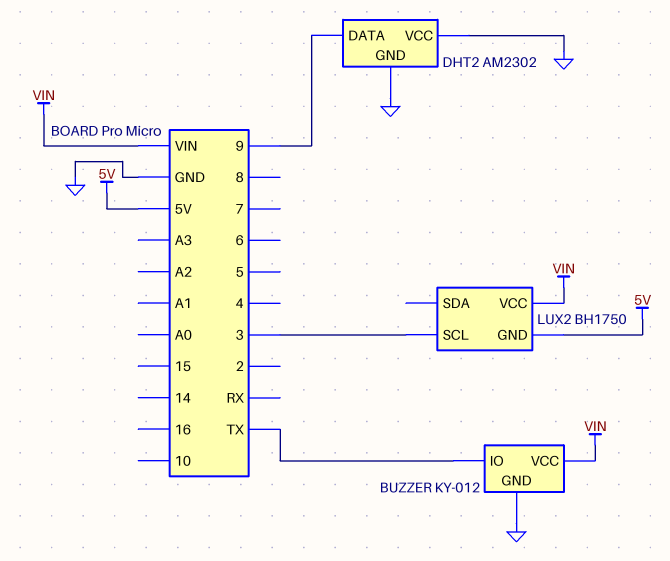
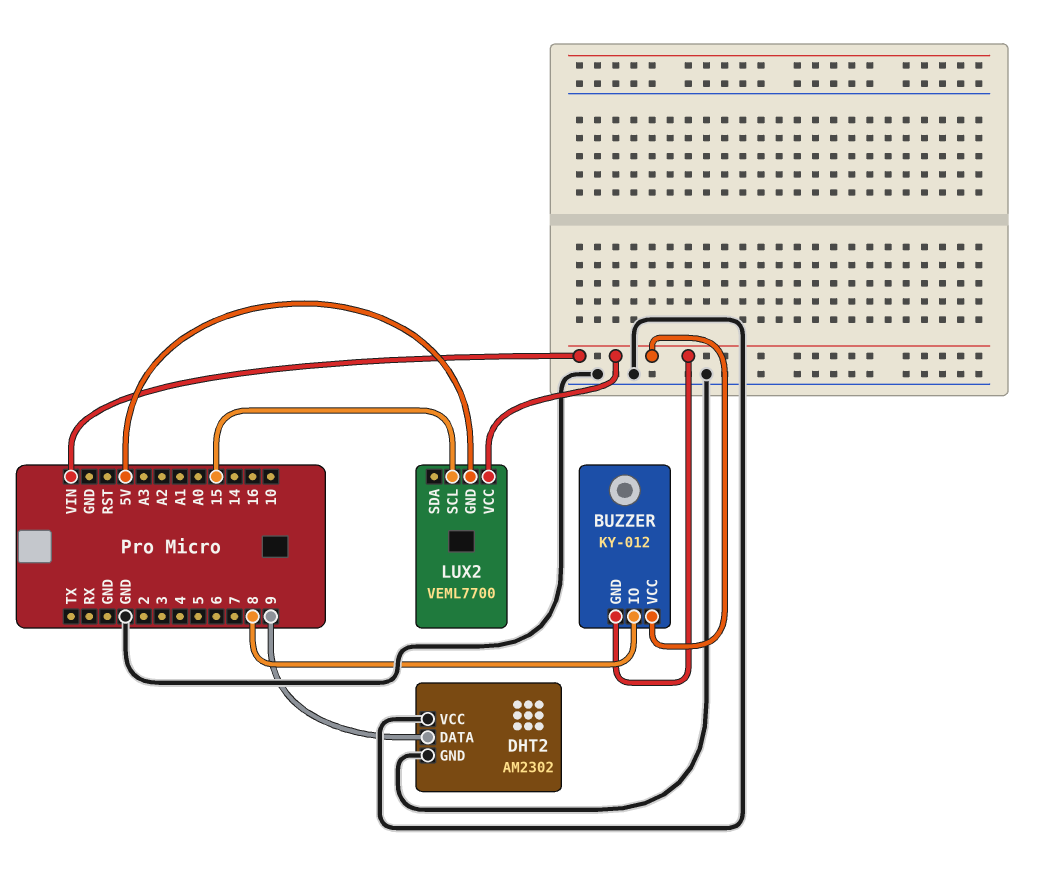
BUZZER pin GND: GND -> VIN
BUZZER pin IO: TX -> 8
LUX2: BH1750 -> VEML7700
LUX2 pin SCL: 3 -> 15

